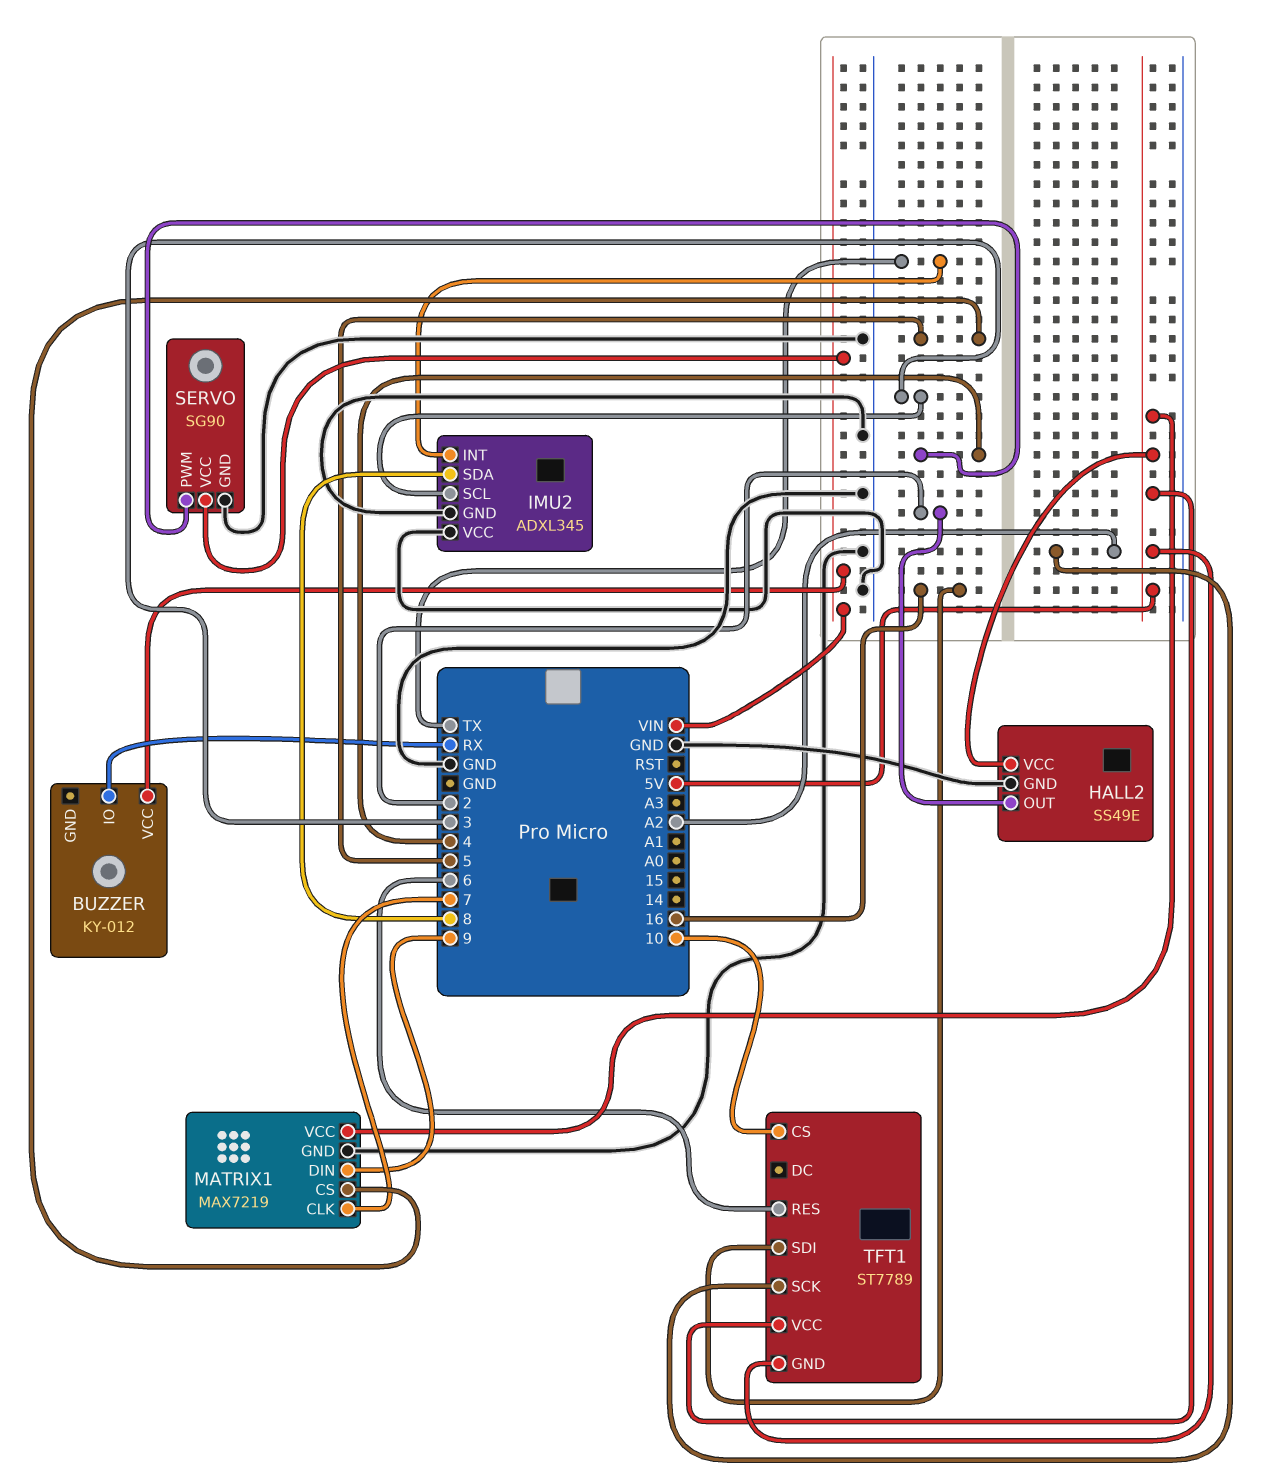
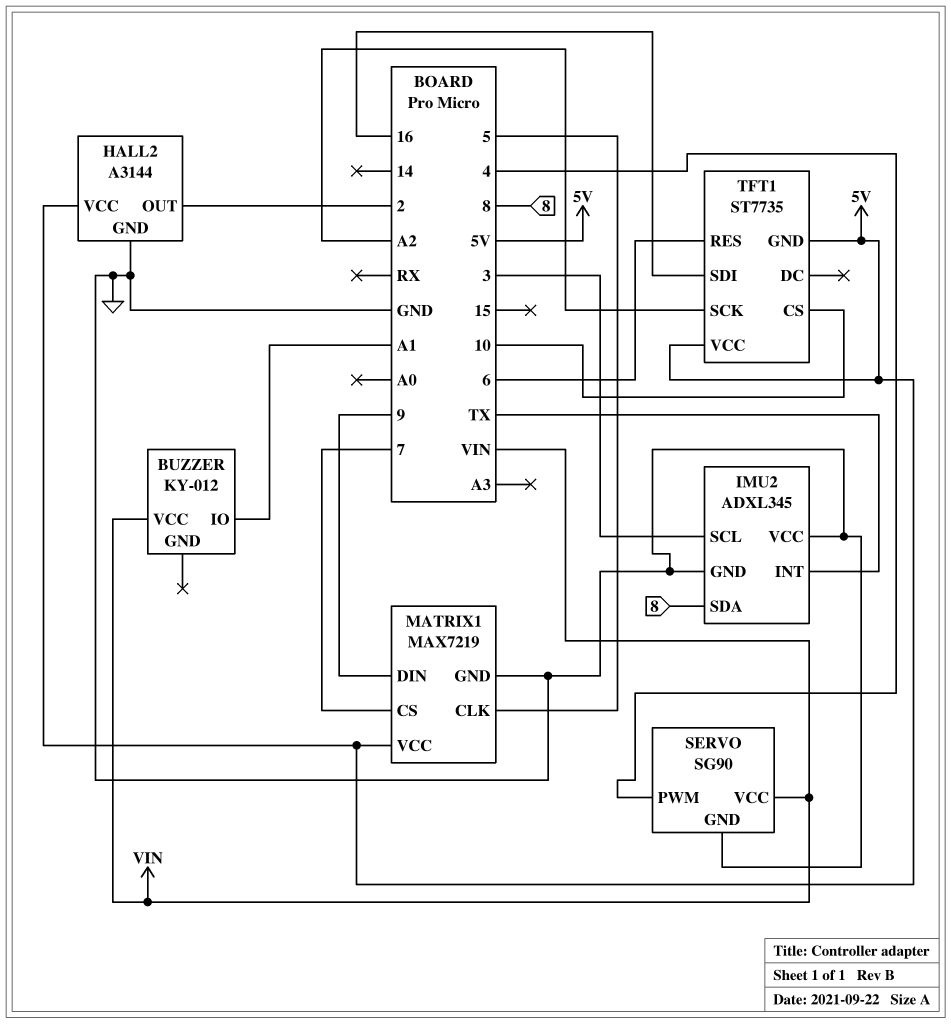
BUZZER pin IO: RX -> A1
HALL2: SS49E -> A3144
MATRIX1 pin CLK: 7 -> 5
MATRIX1 pin CS: 5 -> 7
TFT1: ST7789 -> ST7735

